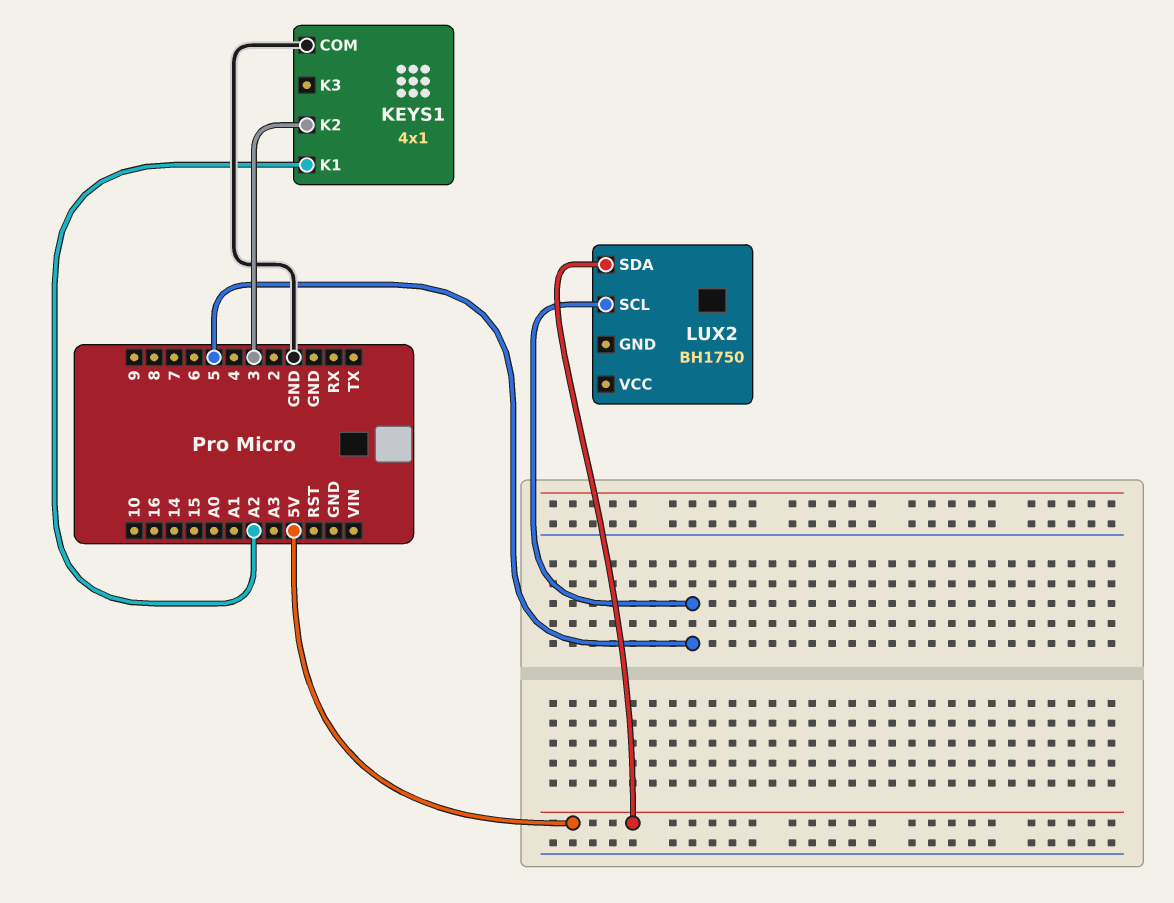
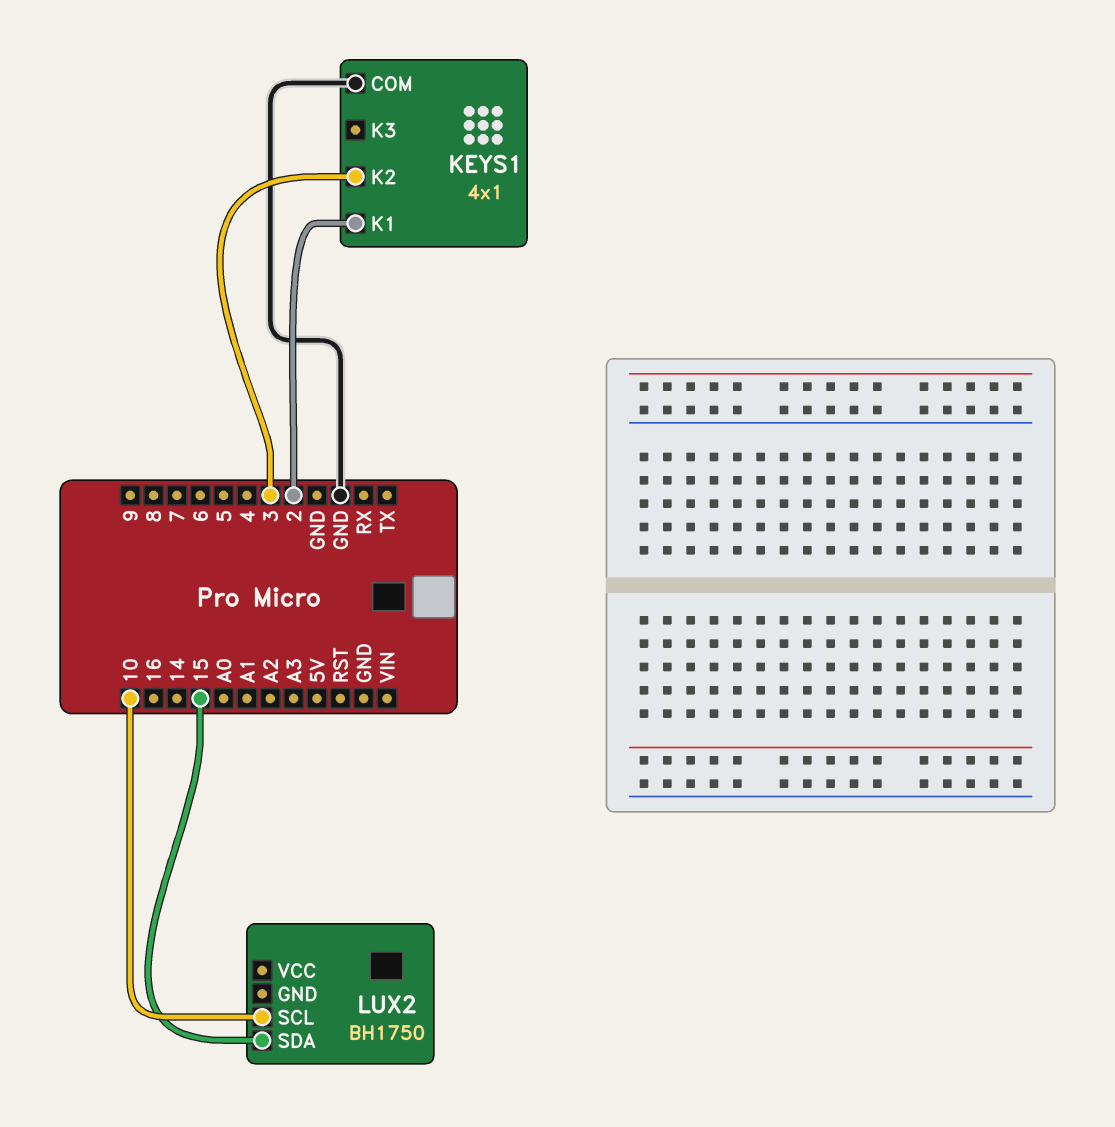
KEYS1 pin K1: A2 -> 2
LUX2 pin SCL: 5 -> 10
LUX2 pin SDA: 5V -> 15

